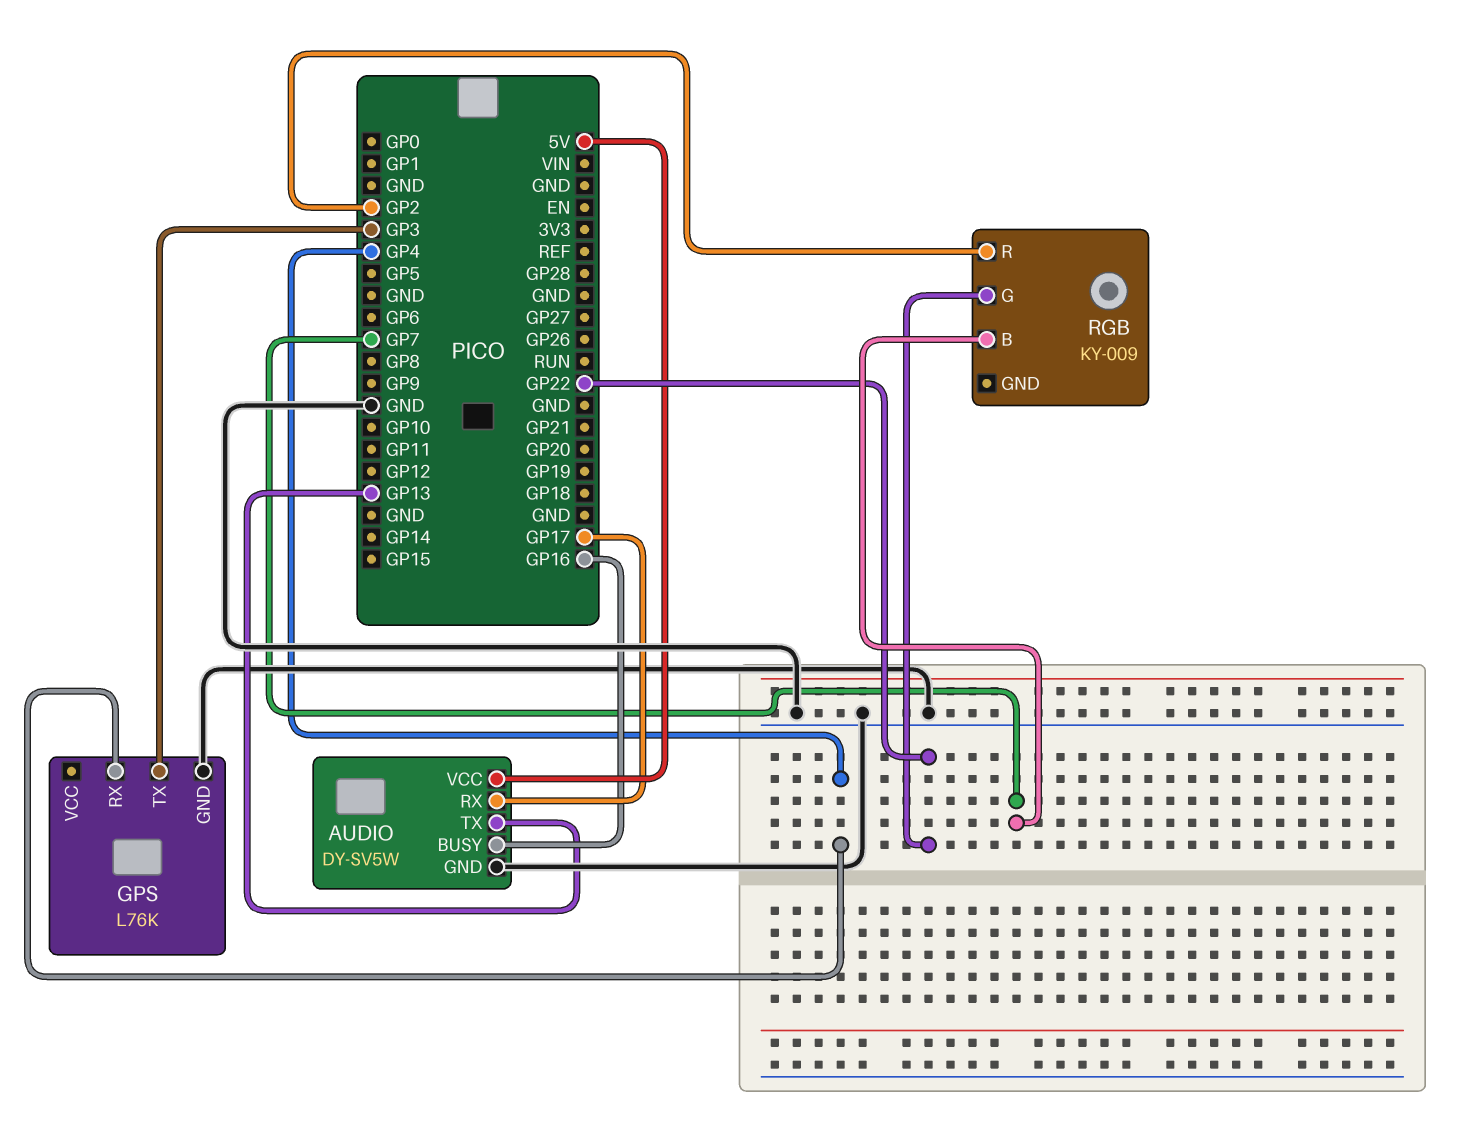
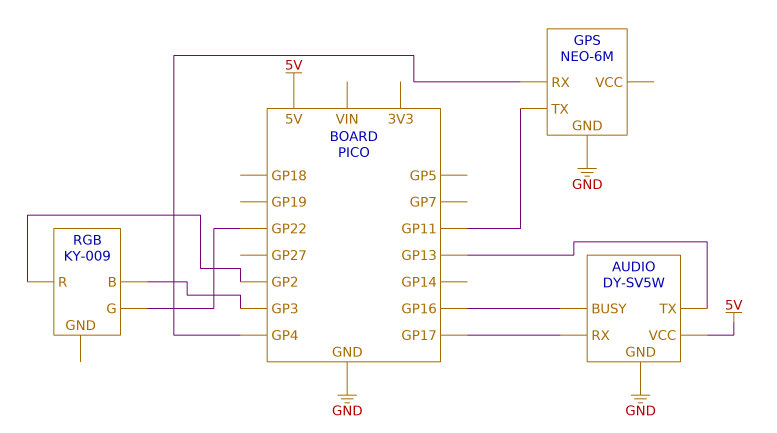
GPS: L76K -> NEO-6M
GPS pin TX: GP3 -> GP11
RGB pin B: GP7 -> GP3

